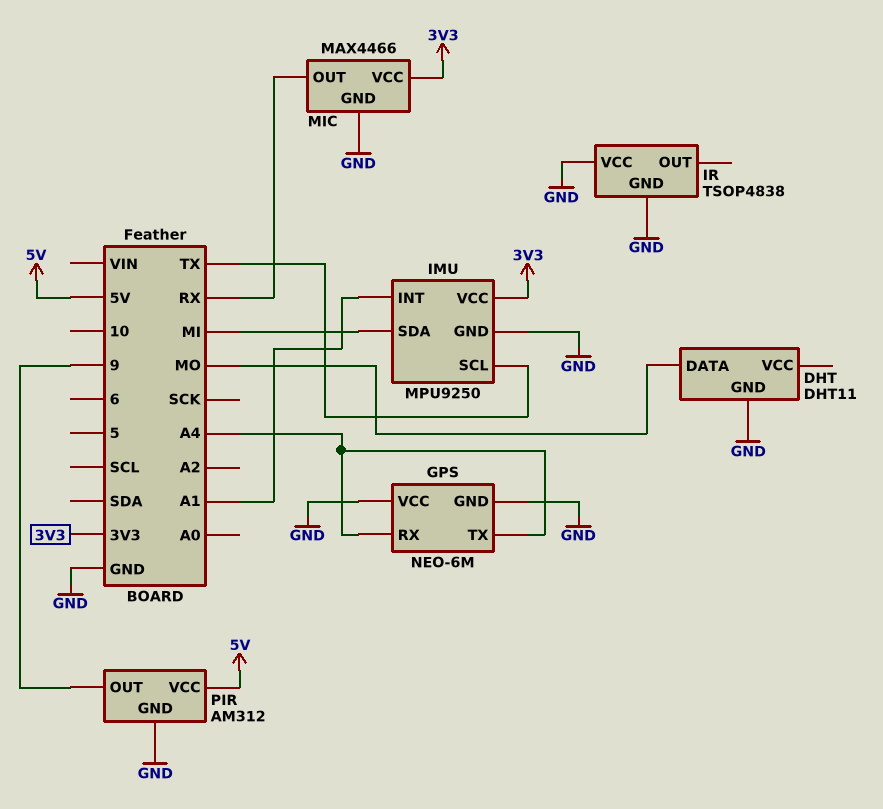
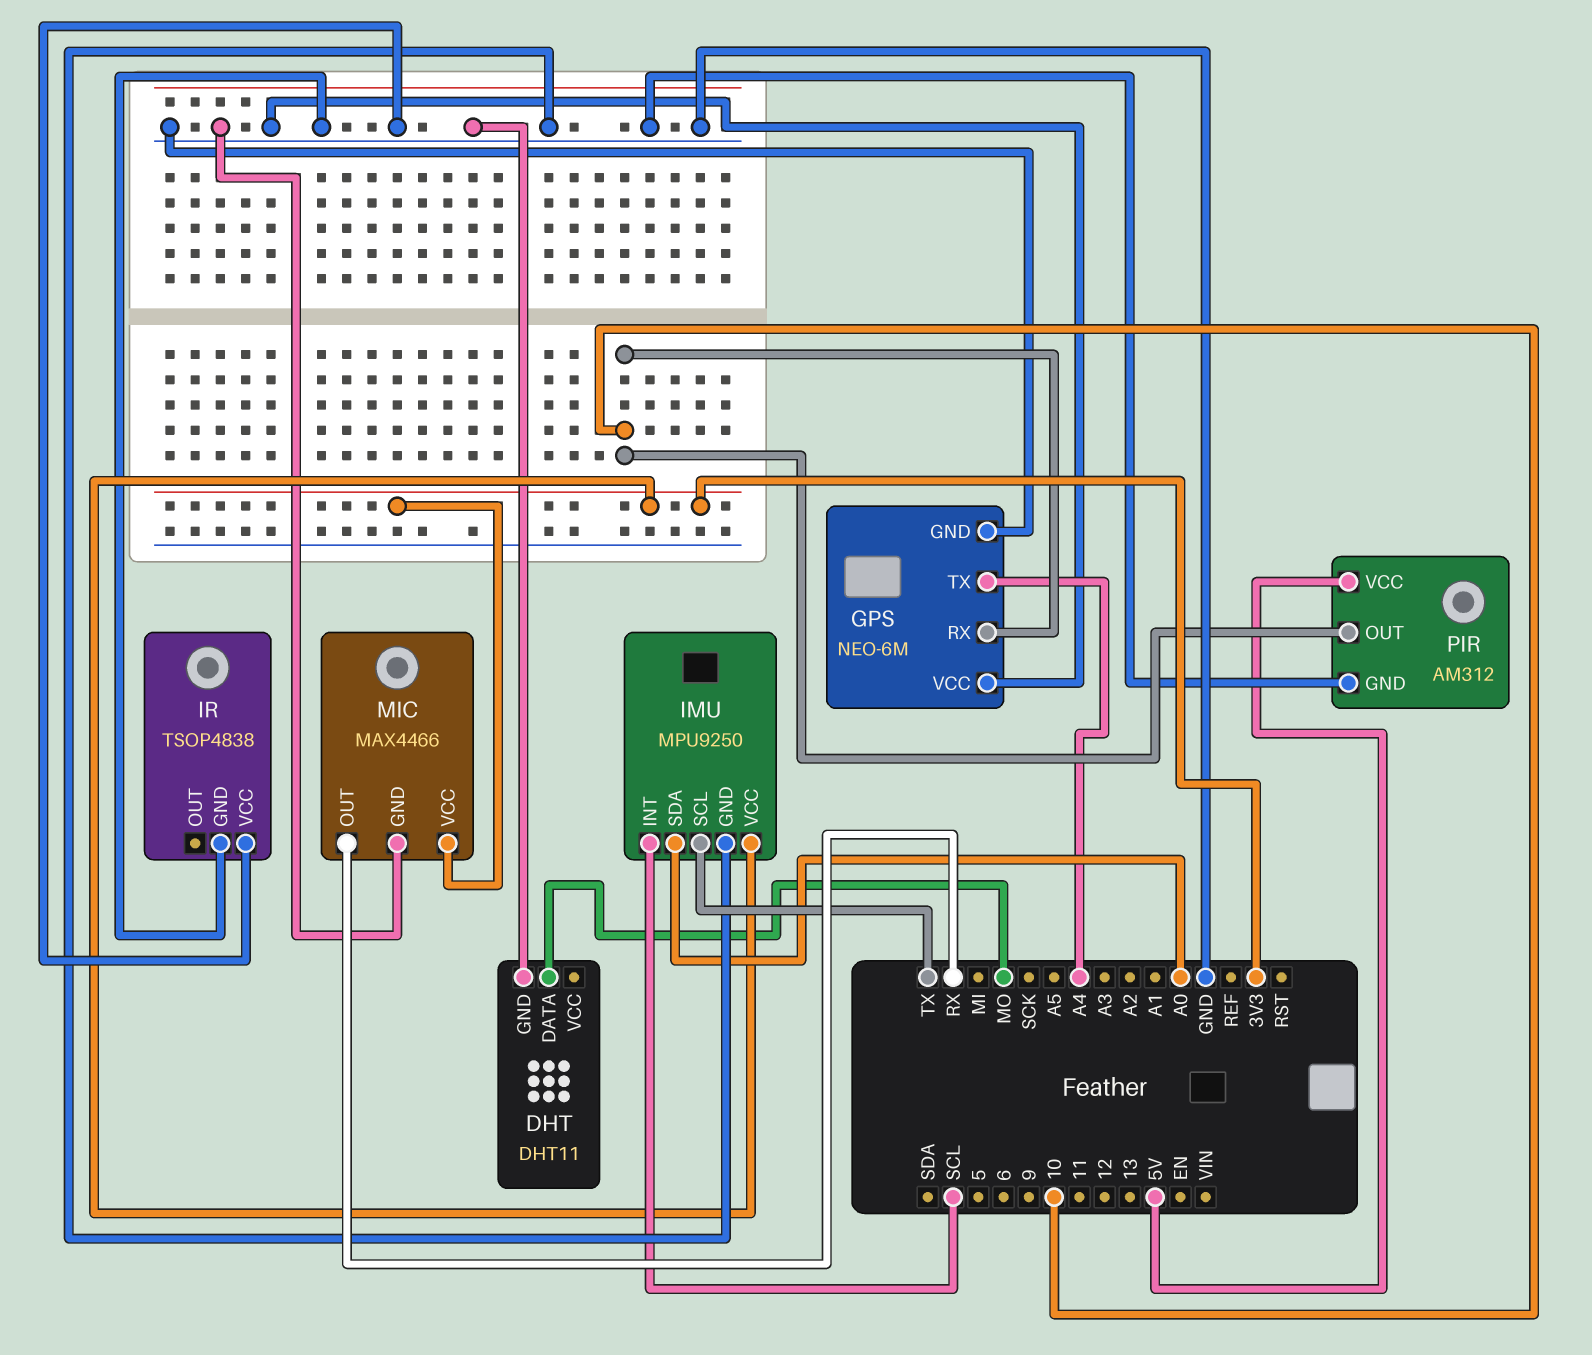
GPS pin RX: A4 -> 10
IMU pin INT: A1 -> SCL
IMU pin SDA: MI -> A0
PIR pin OUT: 9 -> 10

